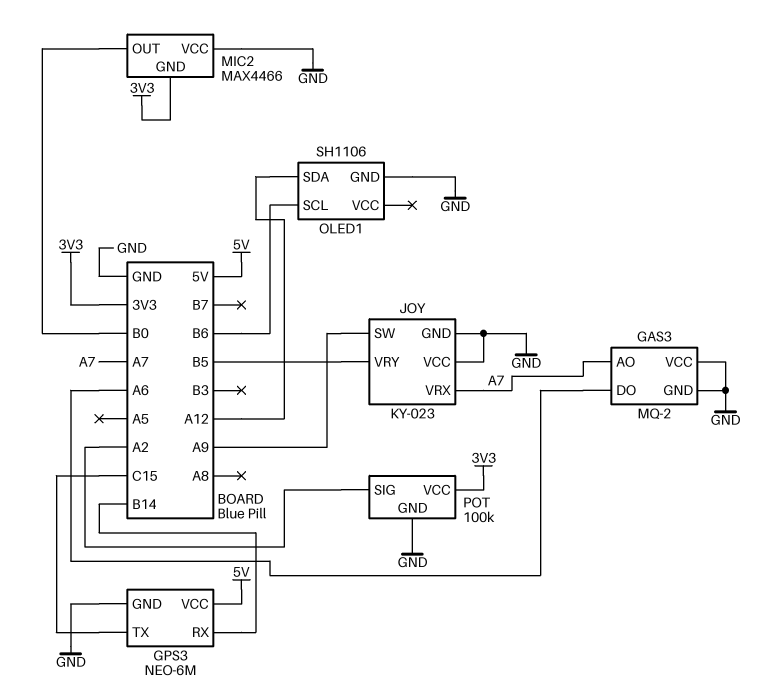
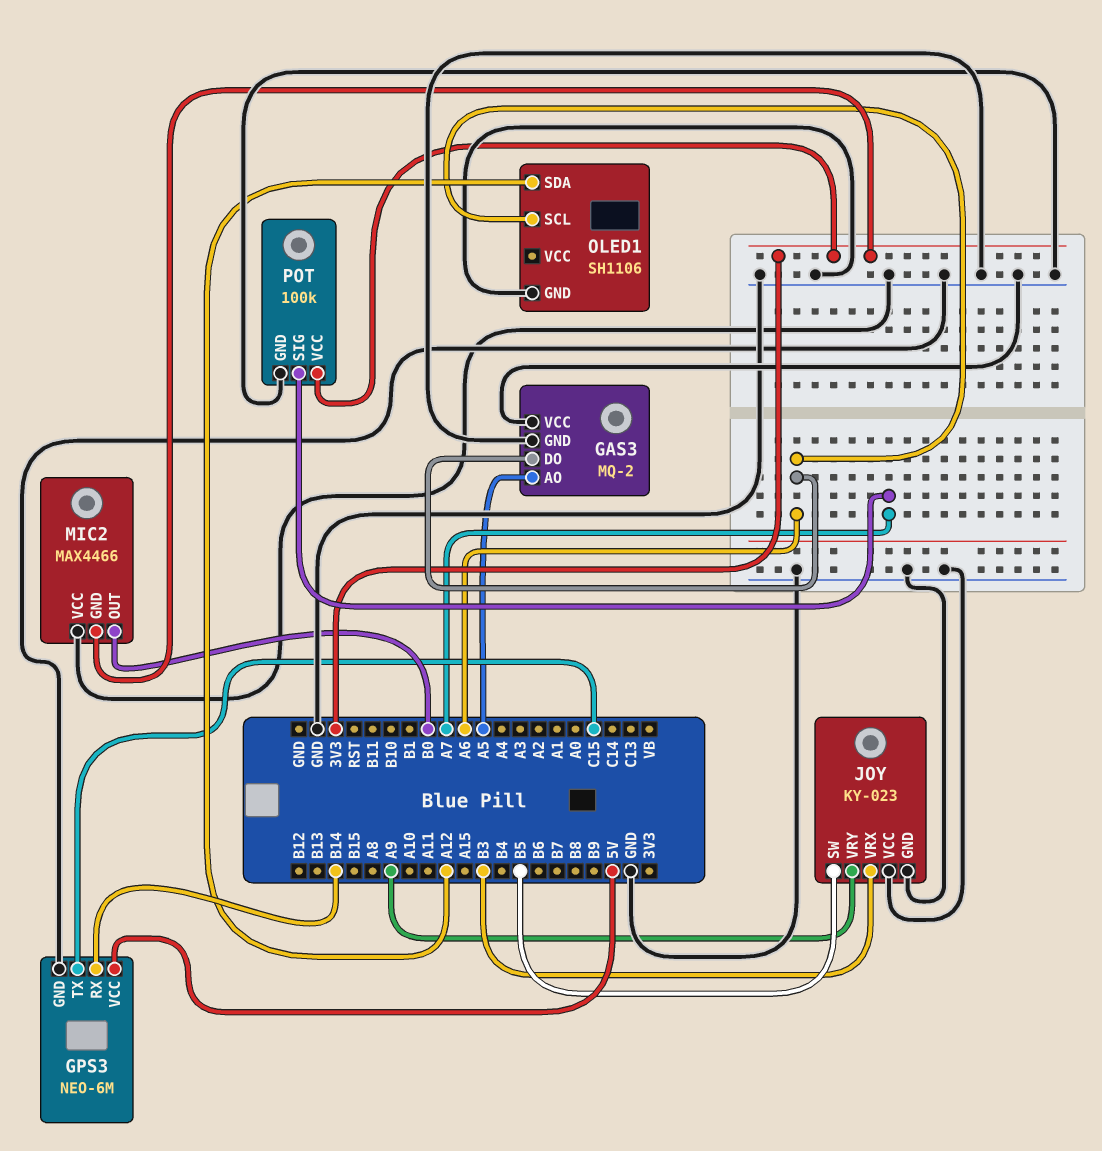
GAS3 pin AO: A7 -> A5
JOY pin SW: A9 -> B5
JOY pin VRX: A7 -> B3
JOY pin VRY: B5 -> A9
OLED1 pin SCL: B6 -> A6
POT pin SIG: A2 -> A7

